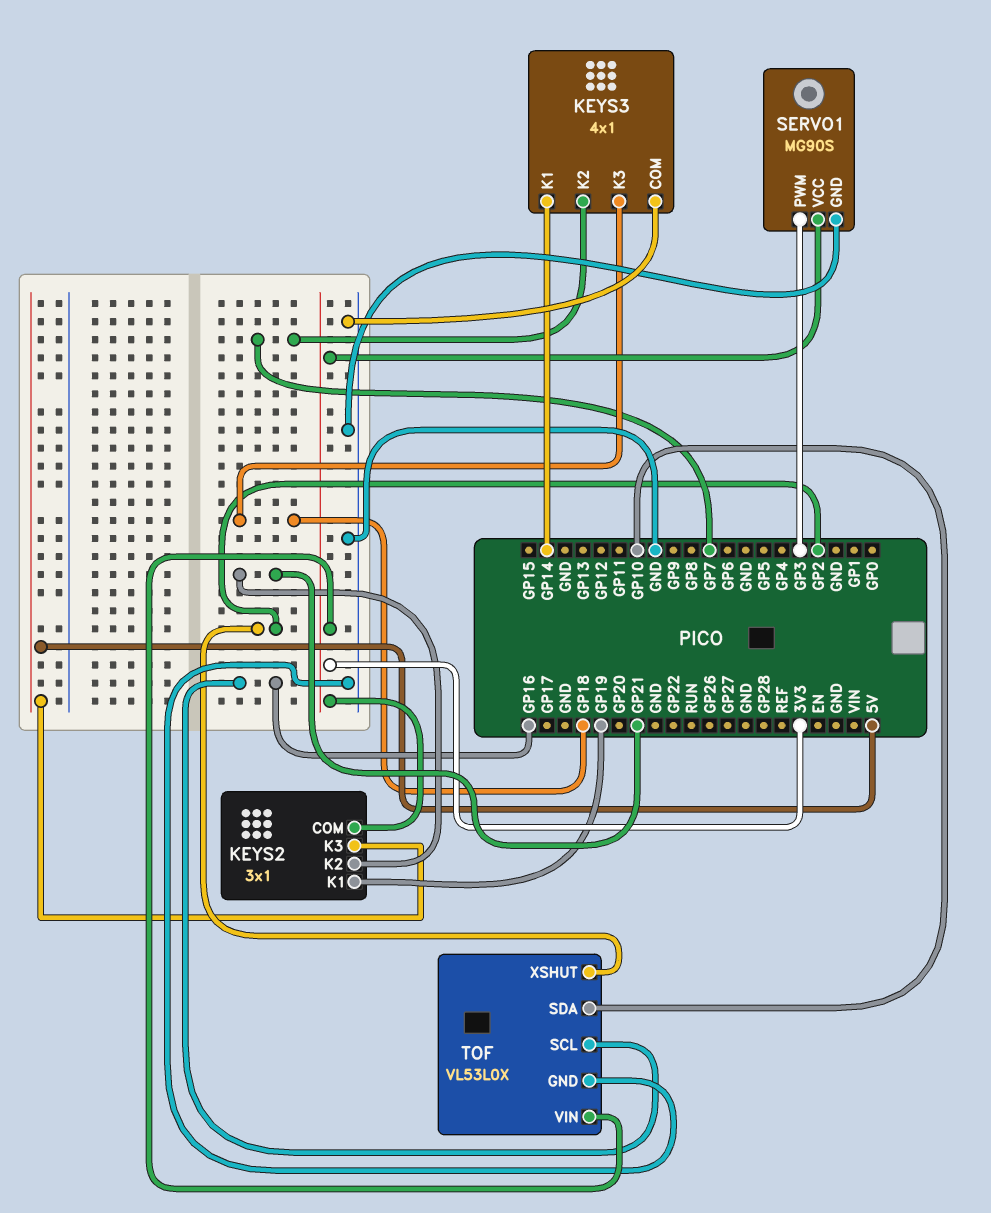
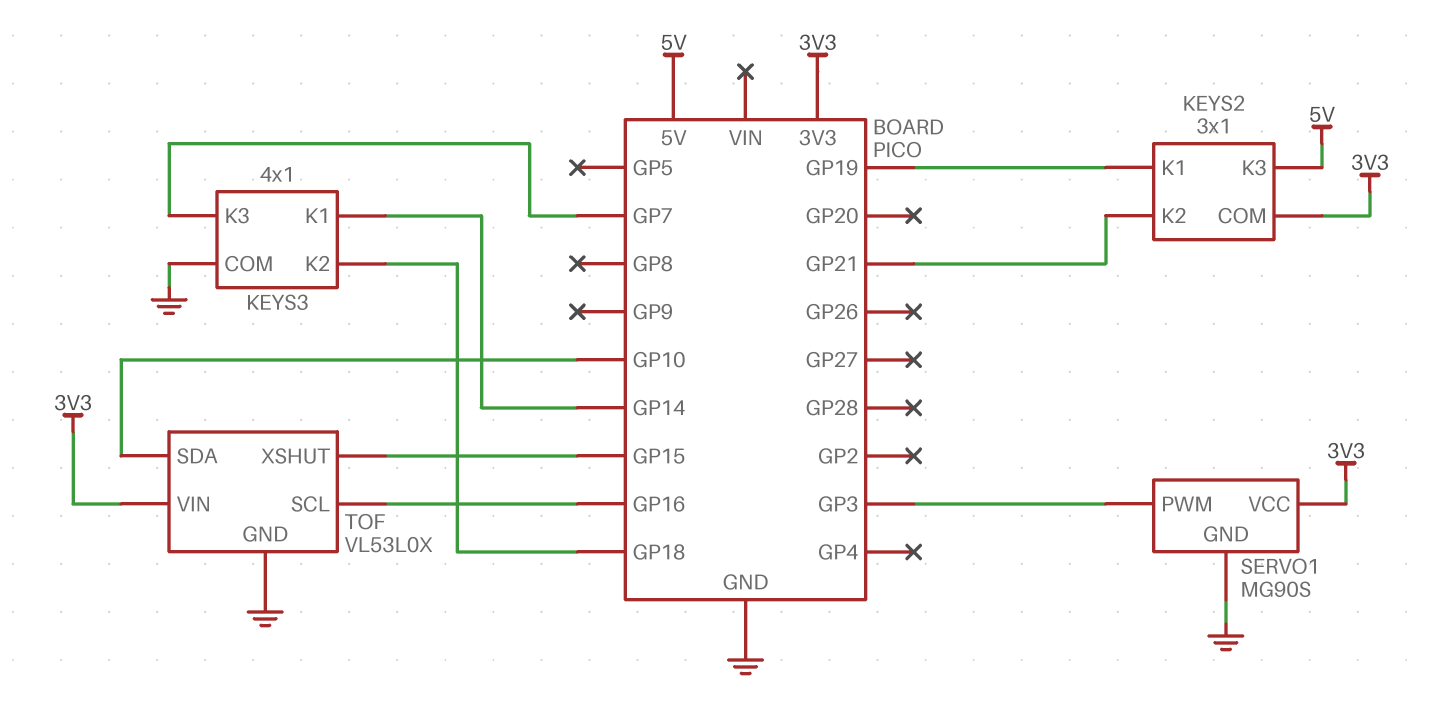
KEYS3 pin K2: GP7 -> GP18
KEYS3 pin K3: GP18 -> GP7
TOF pin XSHUT: GP2 -> GP15

